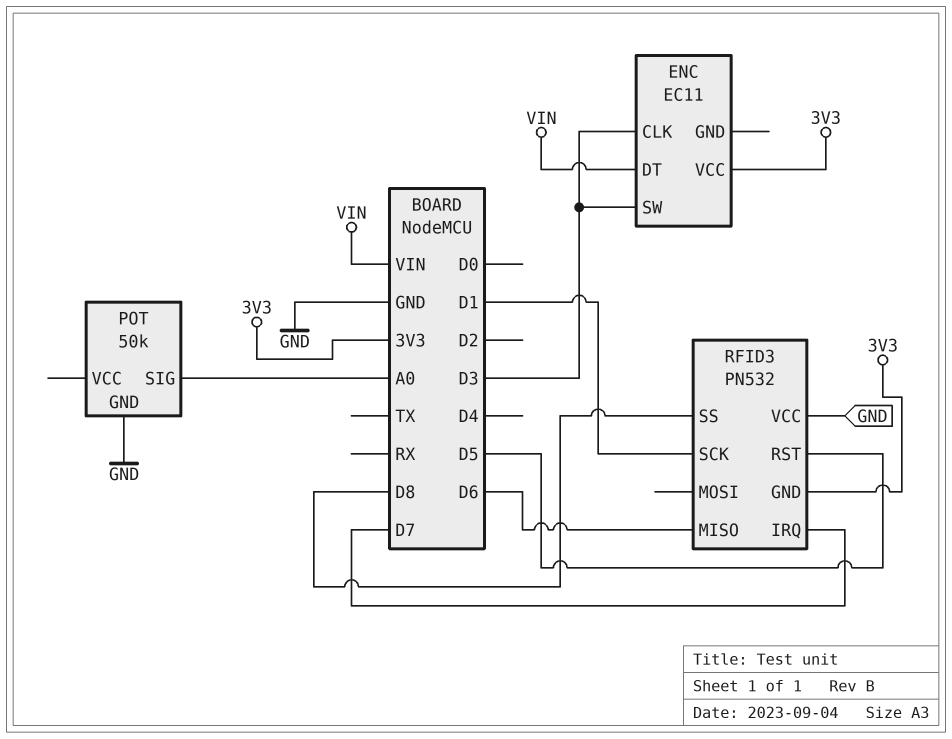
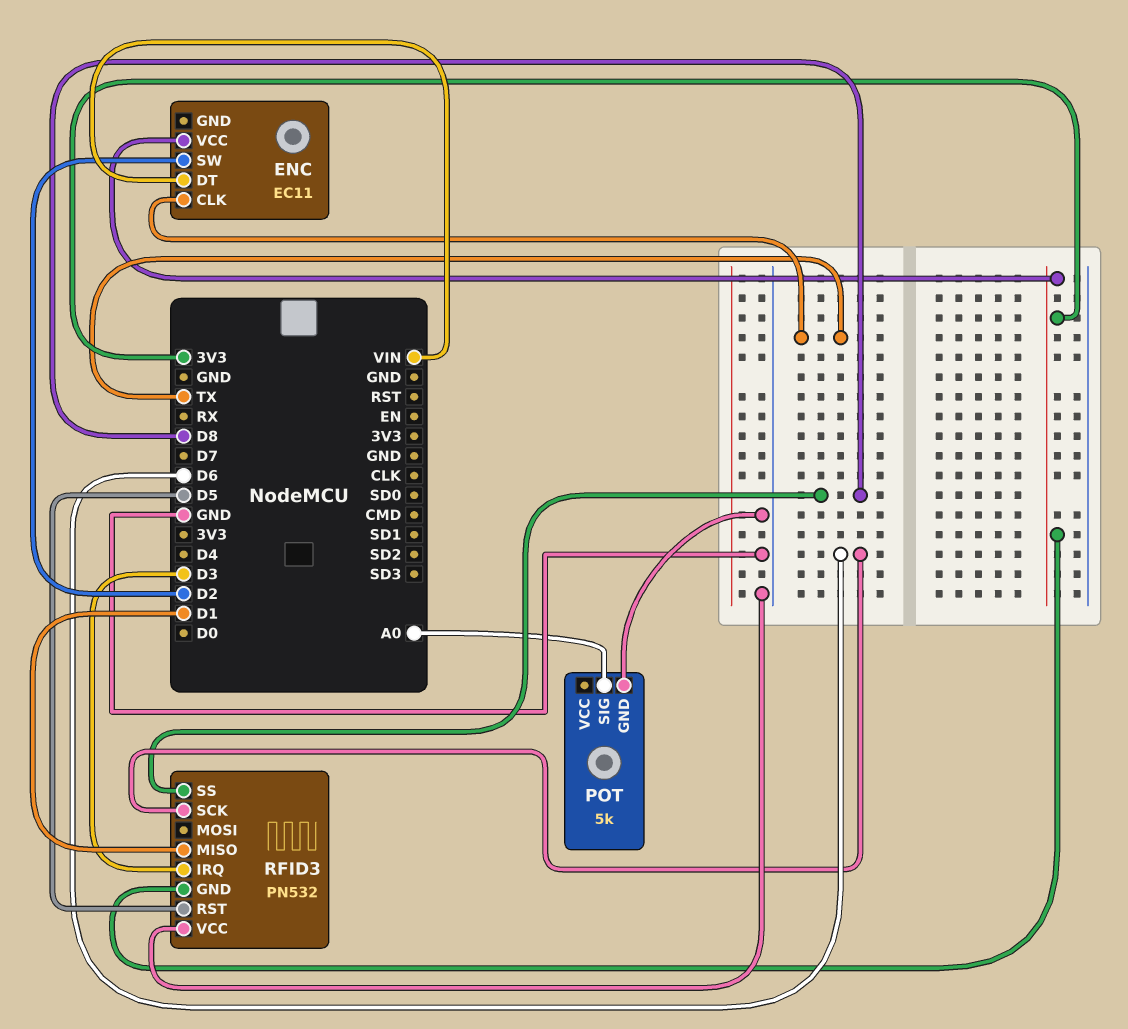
ENC pin CLK: D3 -> TX
ENC pin SW: D3 -> D2
POT: 50k -> 5k
RFID3 pin IRQ: D7 -> D3
RFID3 pin MISO: D6 -> D1
RFID3 pin SCK: D1 -> D6

